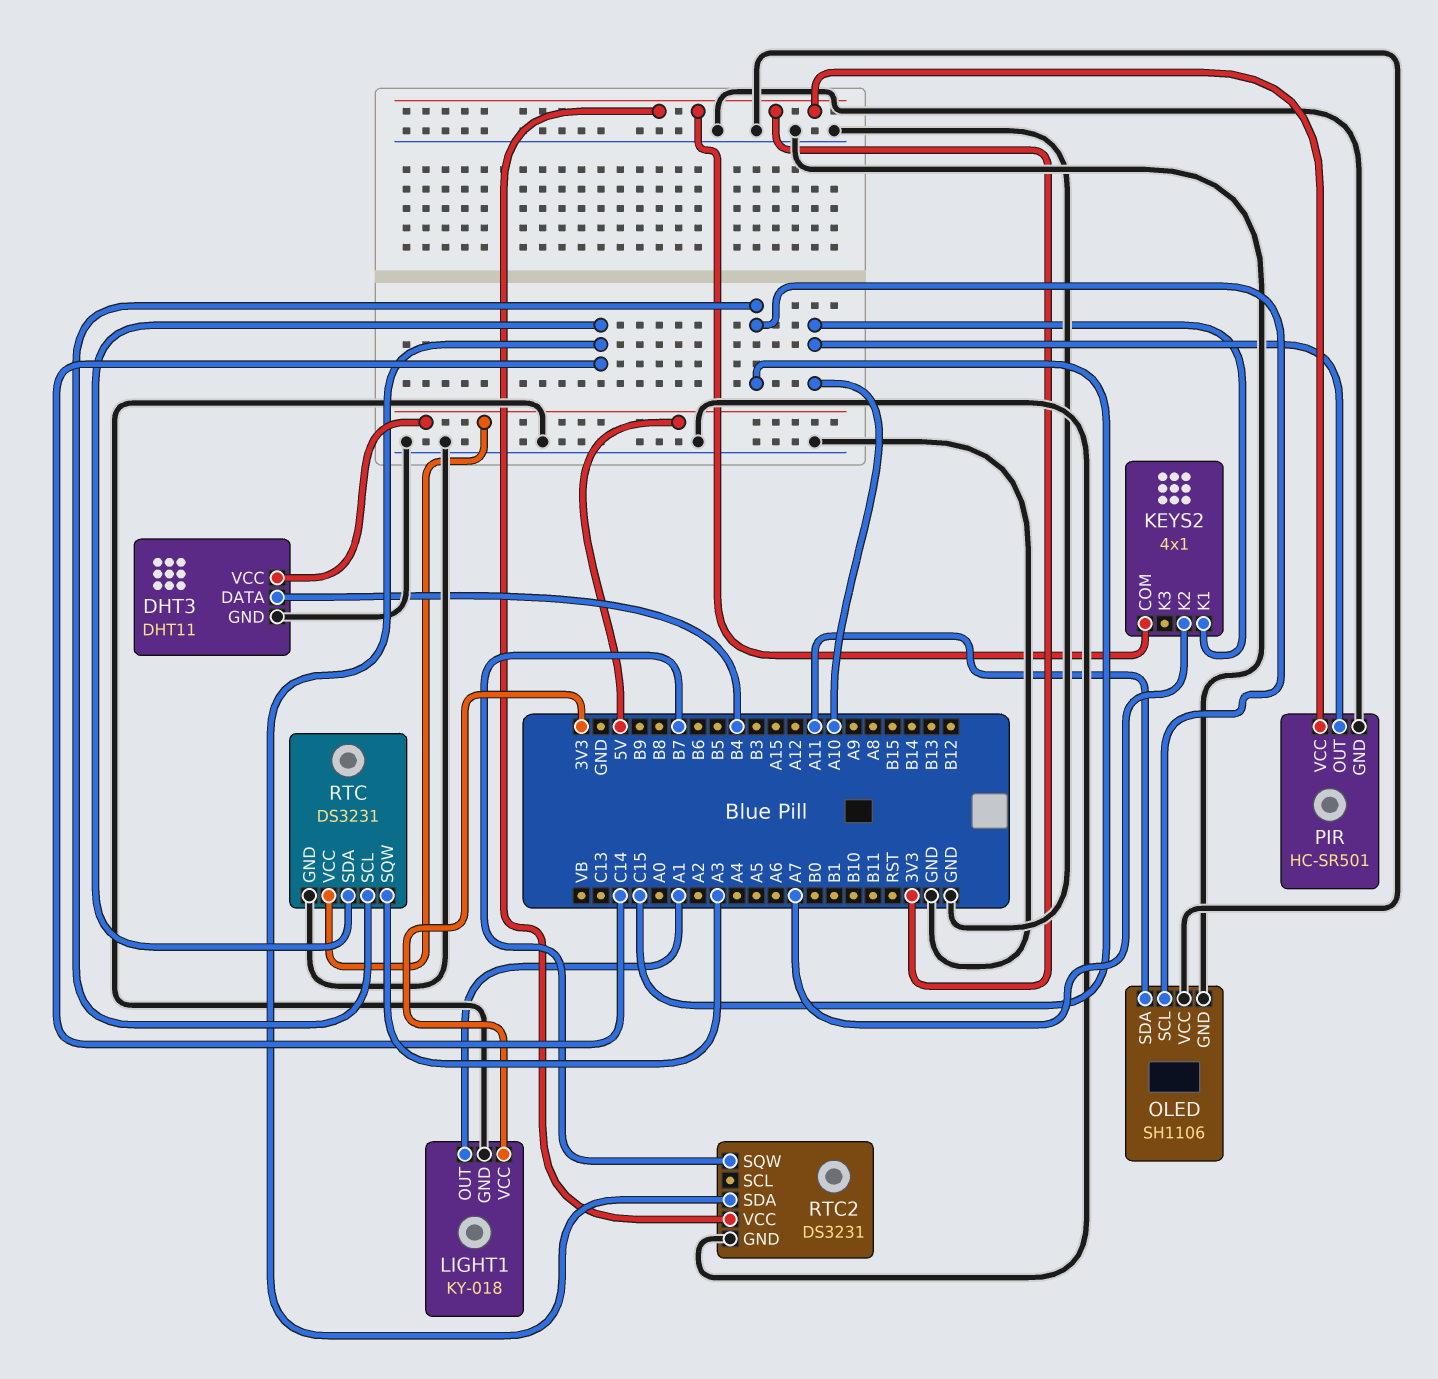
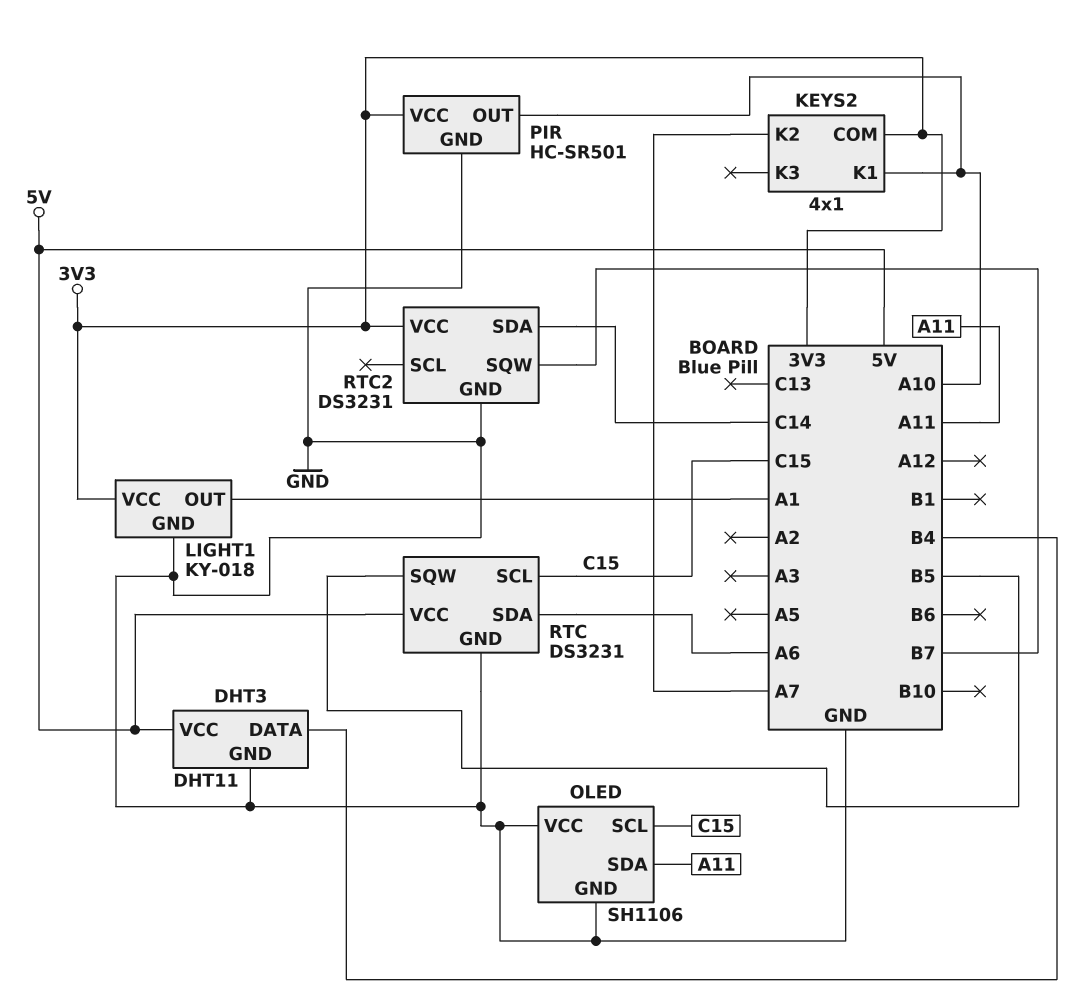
RTC pin SDA: C14 -> A6
RTC pin SQW: A3 -> B5

